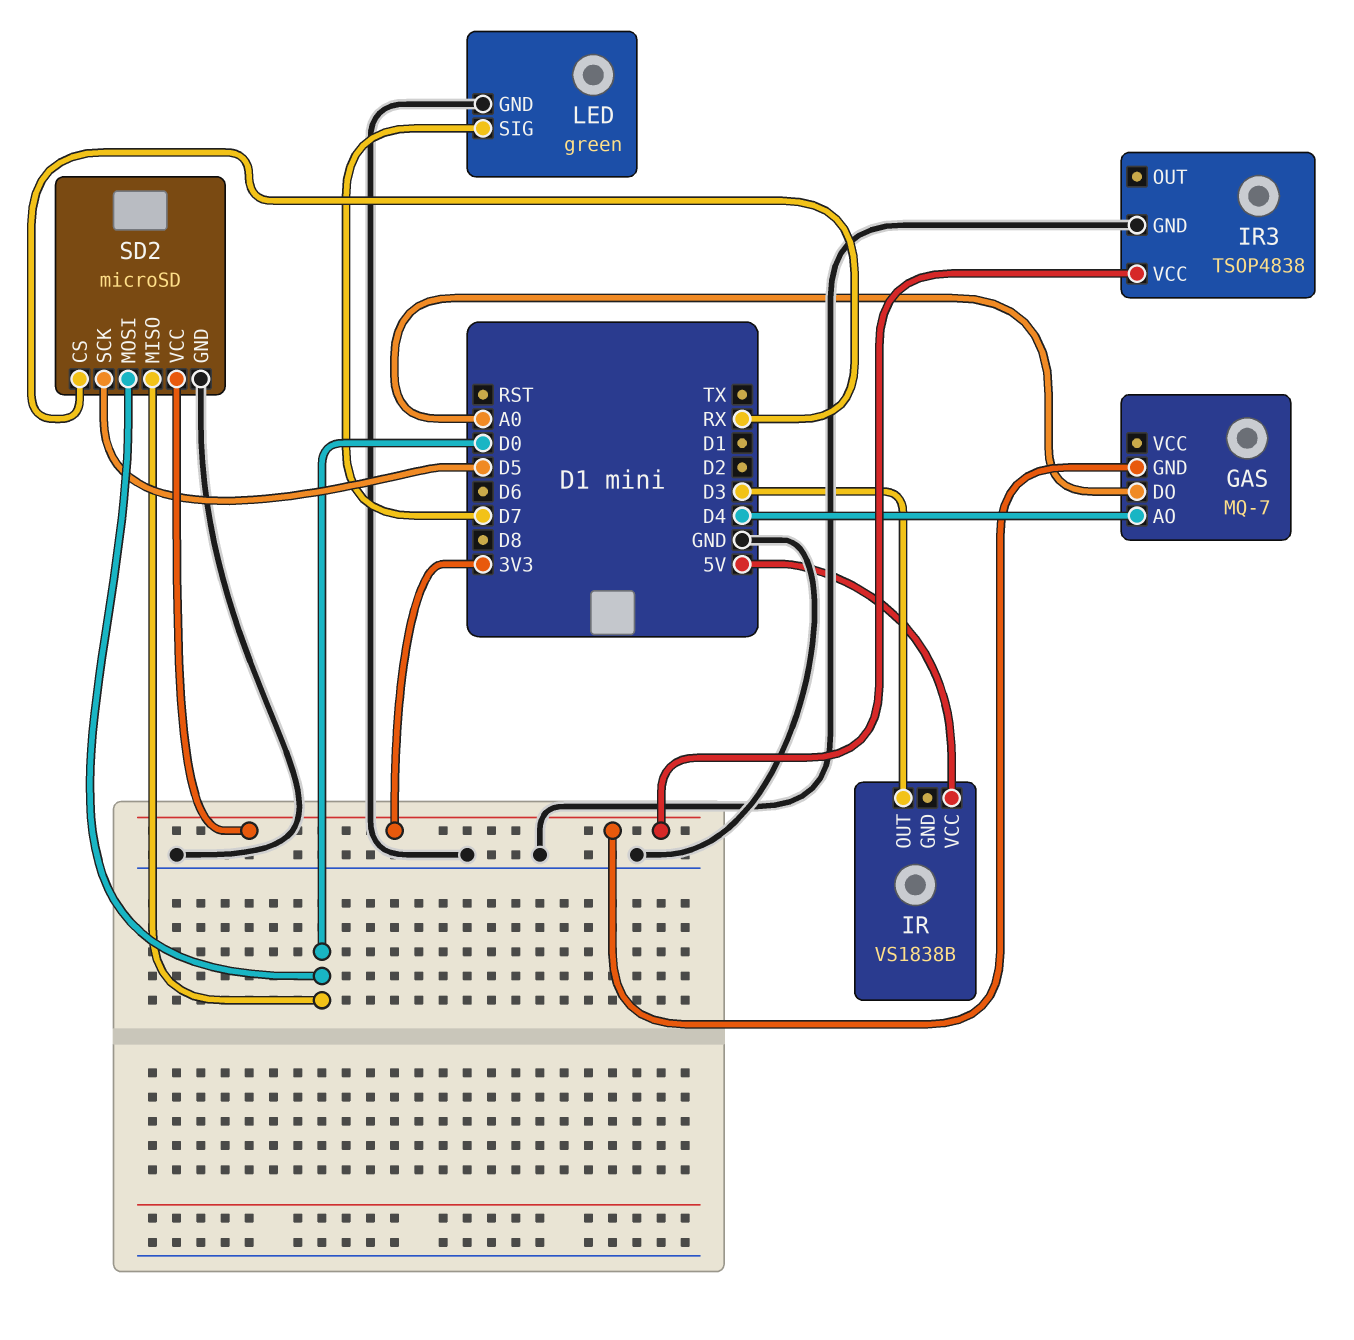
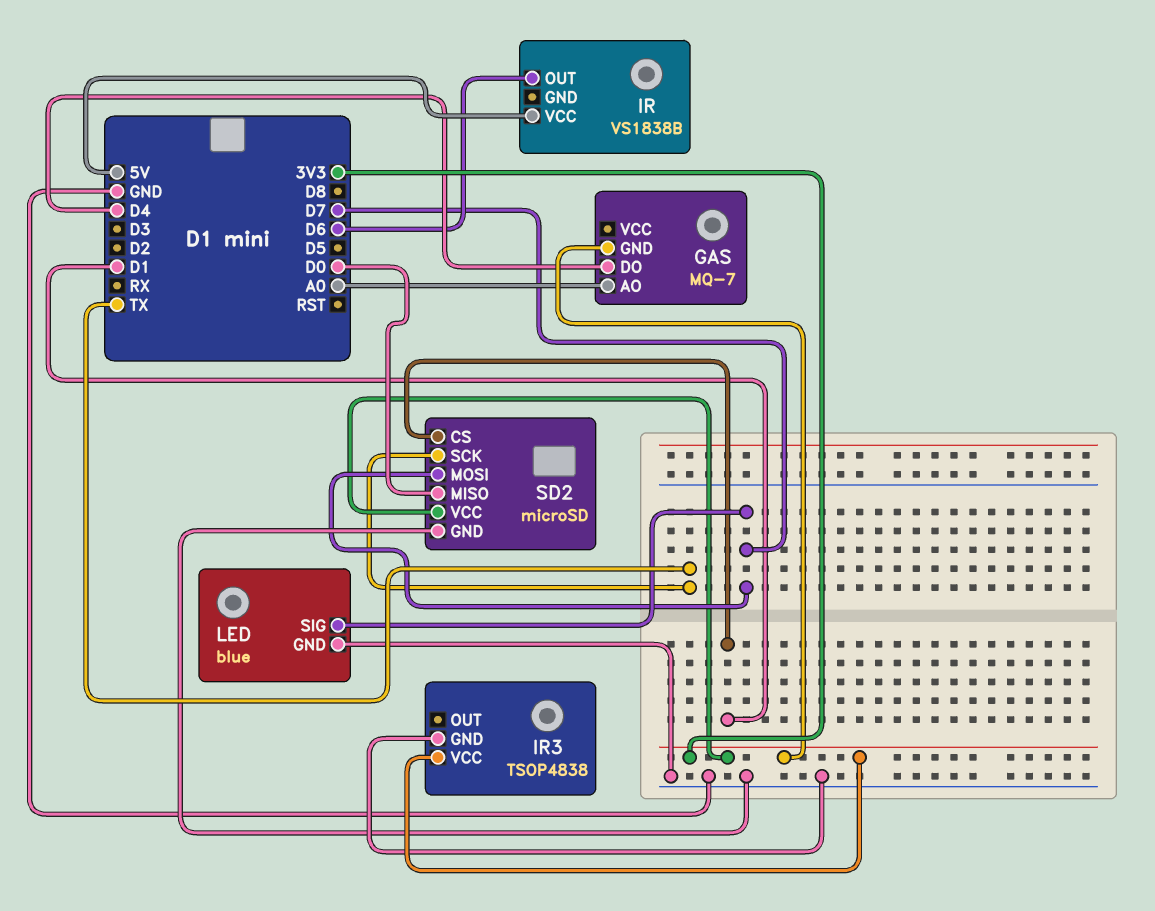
GAS pin AO: D4 -> A0
GAS pin DO: A0 -> D4
IR pin OUT: D3 -> D6
LED: green -> blue
SD2 pin CS: RX -> D1
SD2 pin MOSI: D0 -> D7
SD2 pin SCK: D5 -> TX

